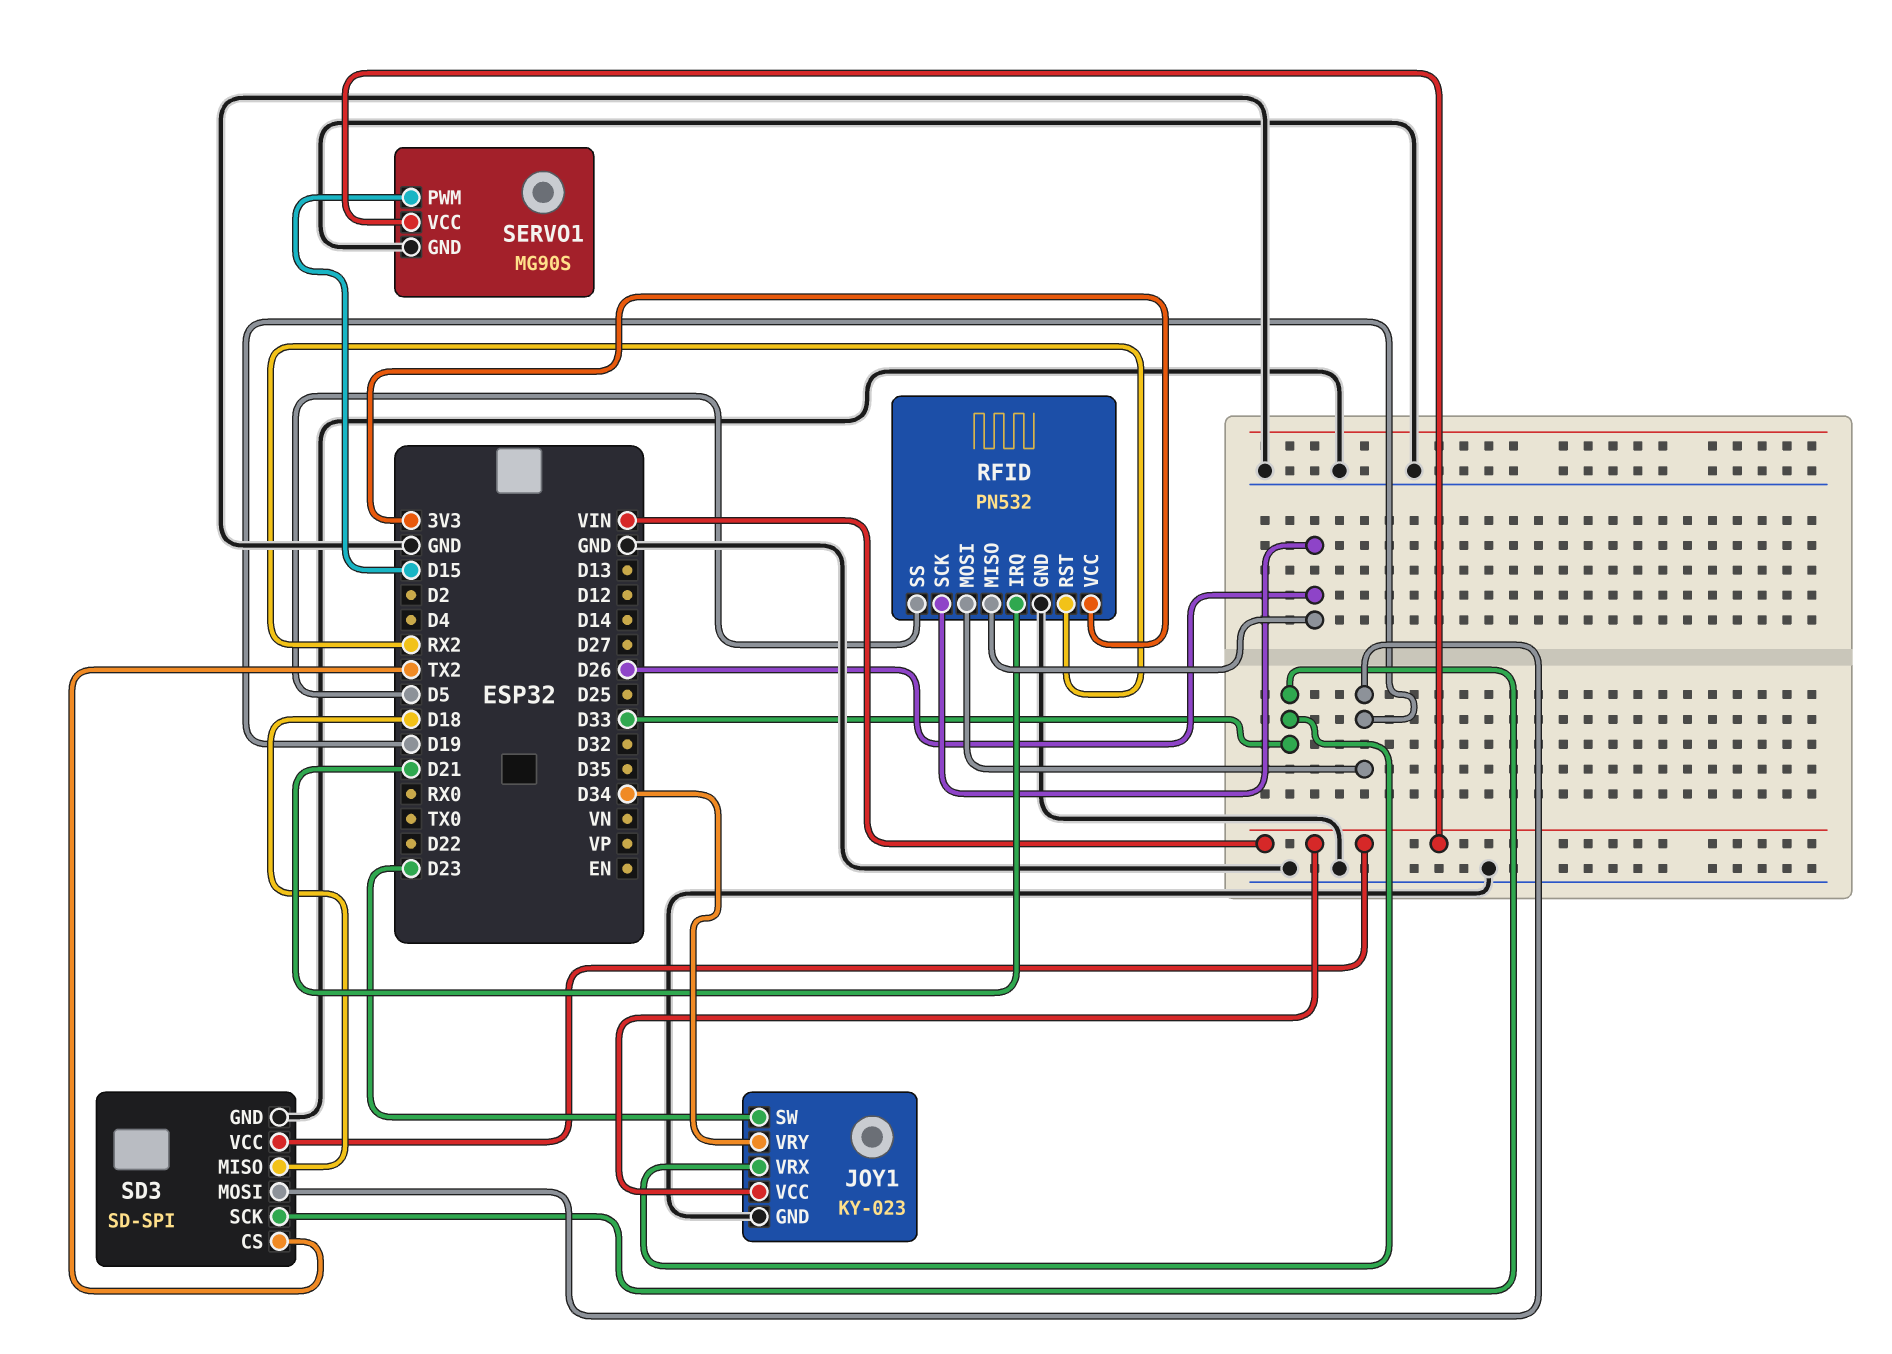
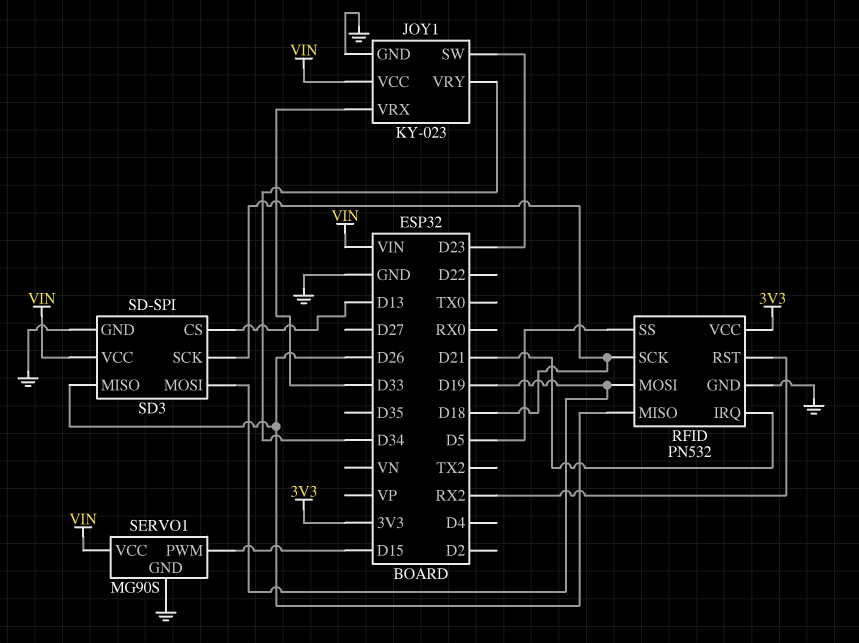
RFID pin SCK: D26 -> D18
SD3 pin CS: TX2 -> D13
SD3 pin MISO: D18 -> D26
SD3 pin SCK: D33 -> D18

